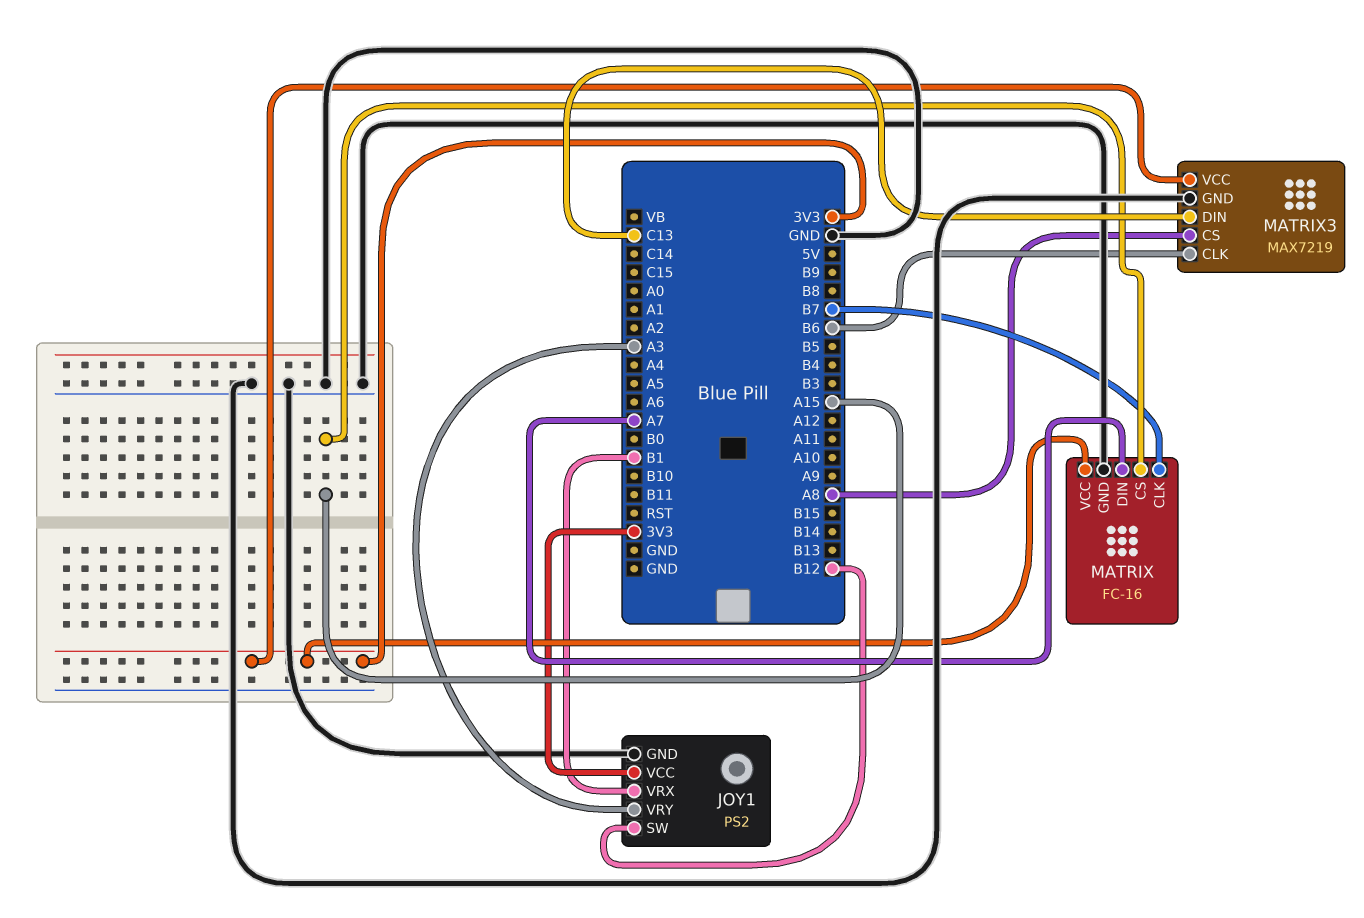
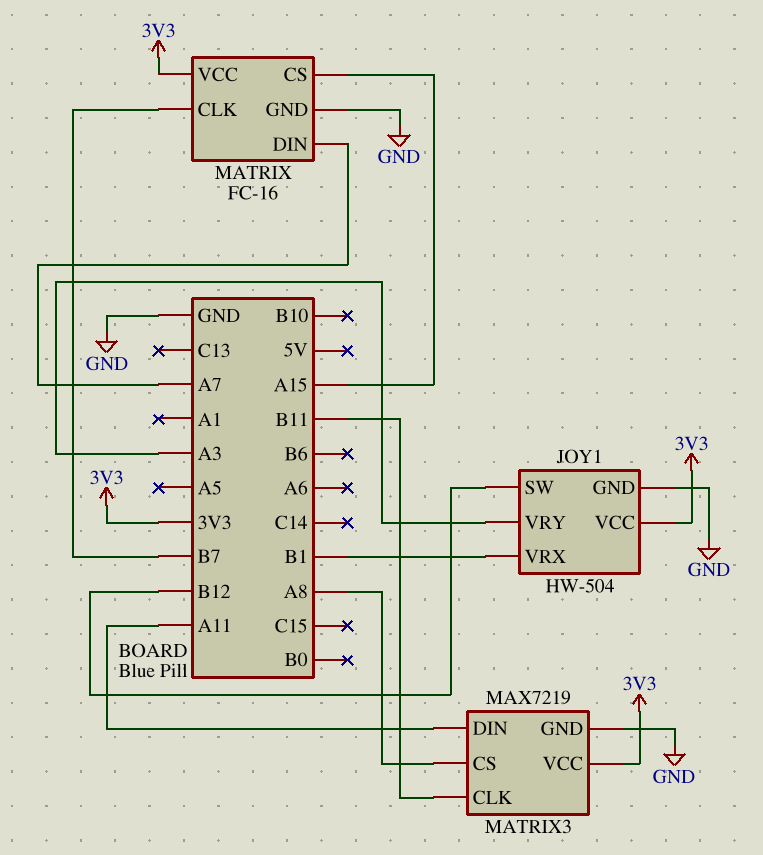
JOY1: PS2 -> HW-504
MATRIX3 pin CLK: B6 -> B11
MATRIX3 pin DIN: C13 -> A11

